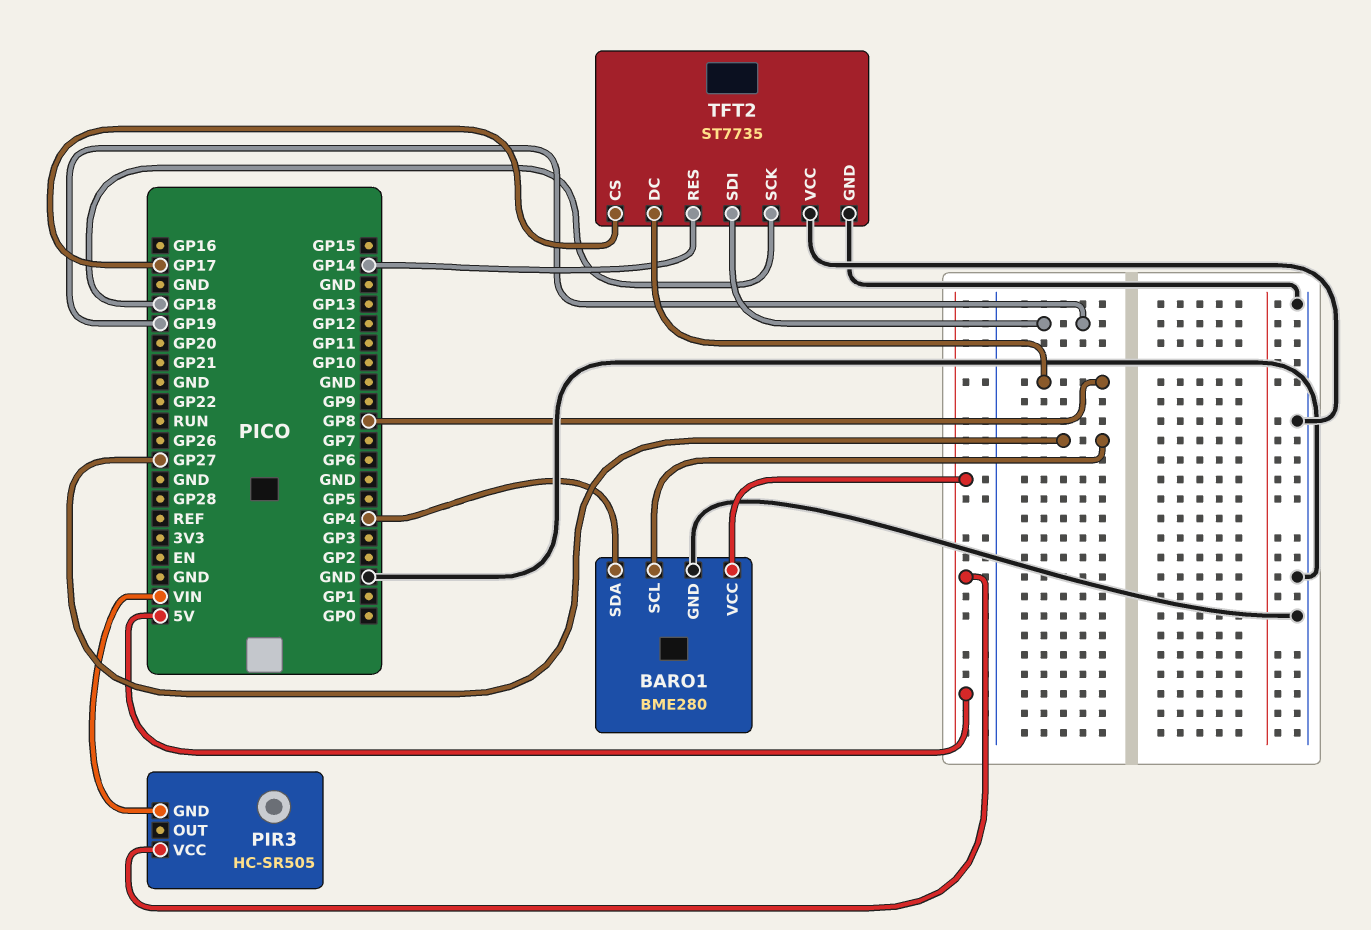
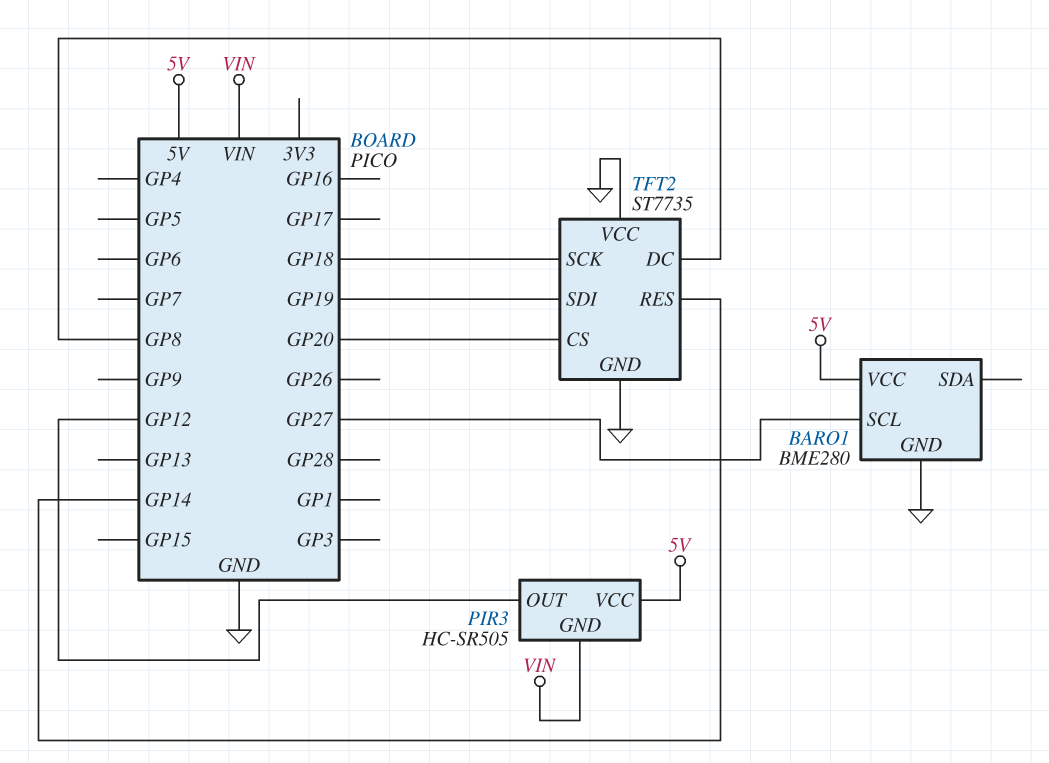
BARO1 pin SDA: GP4 -> none
PIR3 pin OUT: none -> GP12
TFT2 pin CS: GP17 -> GP20

